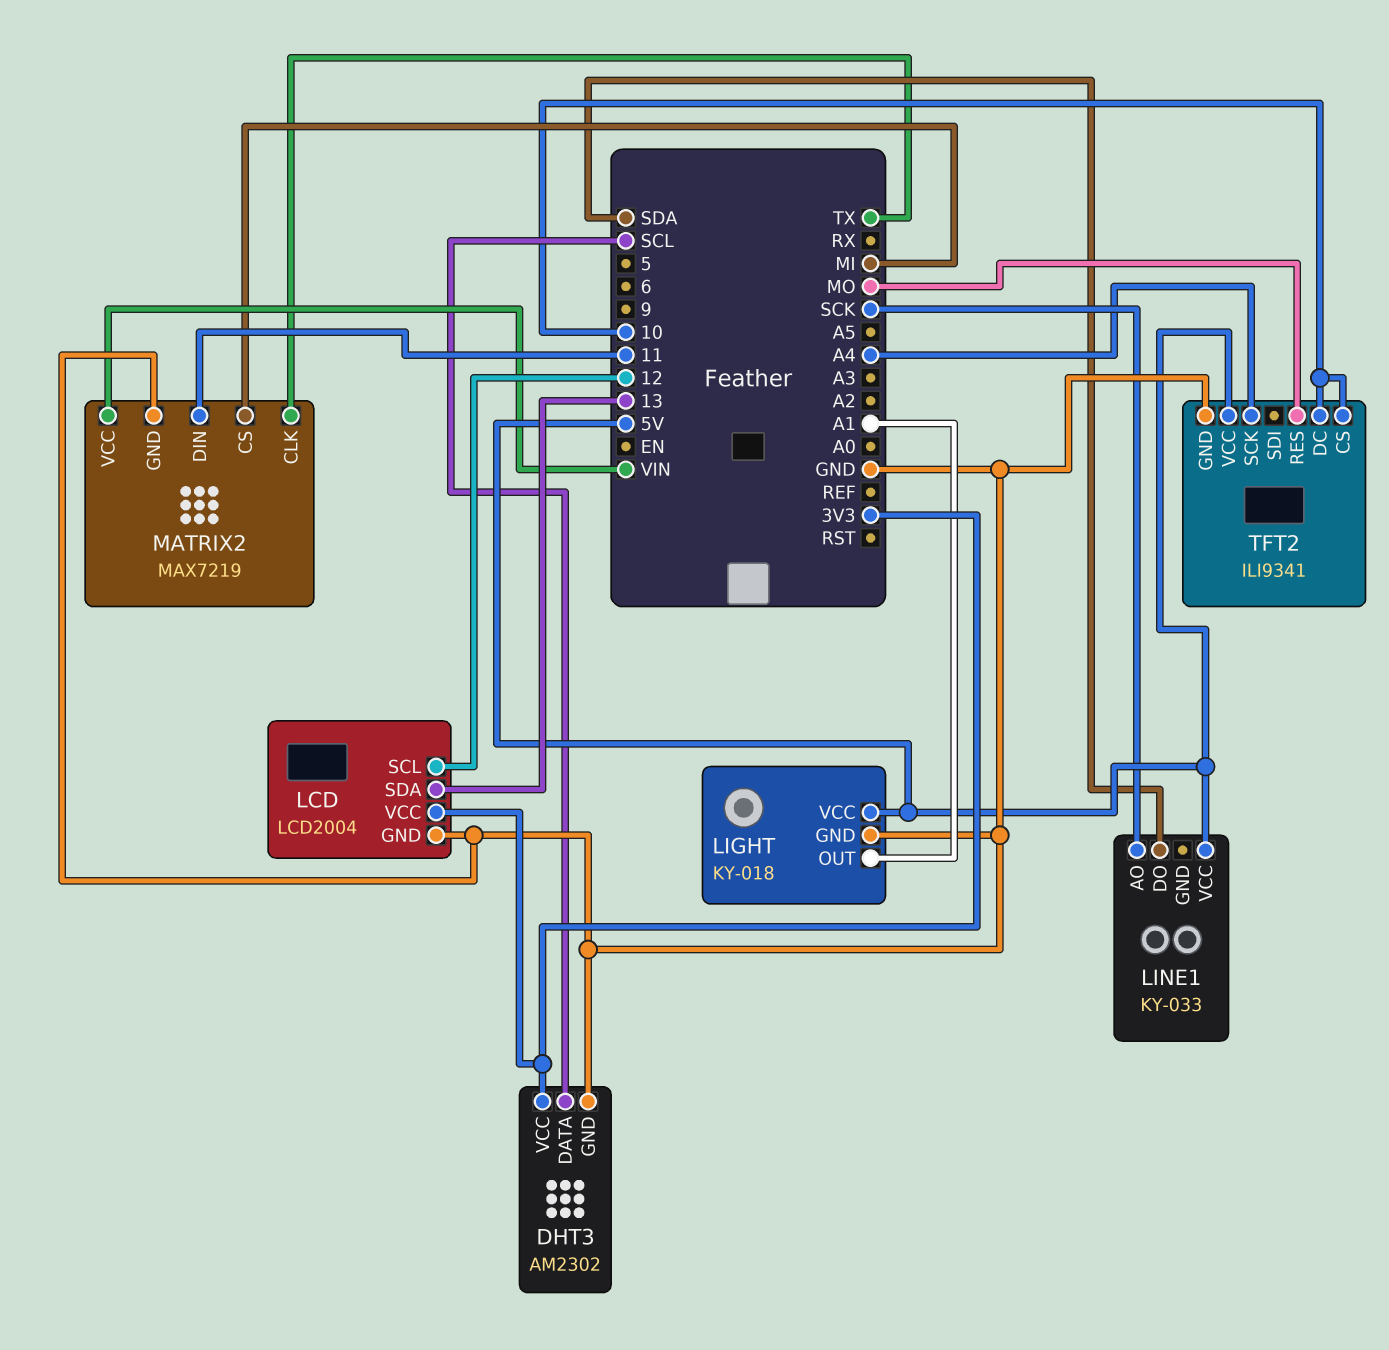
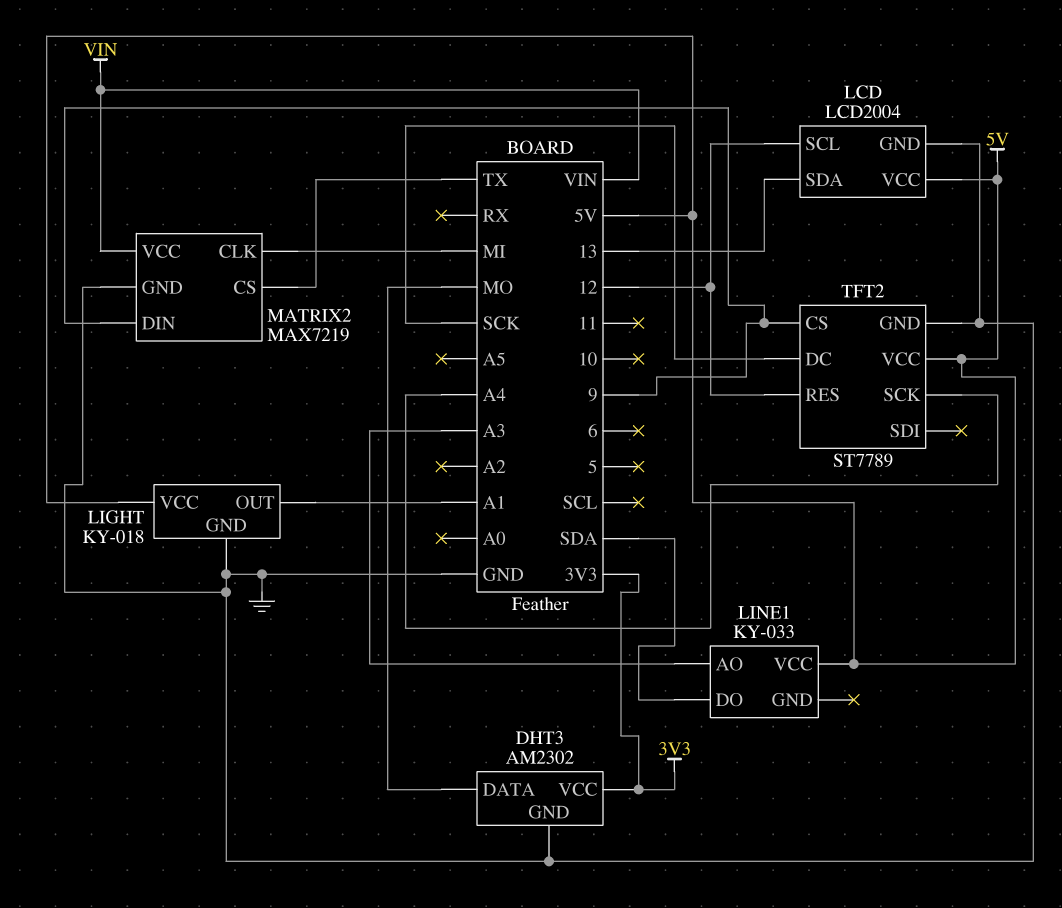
DHT3 pin DATA: SCL -> MO
LCD pin VCC: 3V3 -> 5V
LINE1 pin AO: SCK -> A3
MATRIX2 pin CLK: TX -> MI
MATRIX2 pin CS: MI -> TX
MATRIX2 pin DIN: 11 -> 9
TFT2: ILI9341 -> ST7789
TFT2 pin CS: 10 -> 9
TFT2 pin DC: 10 -> SCK
TFT2 pin RES: MO -> 12

